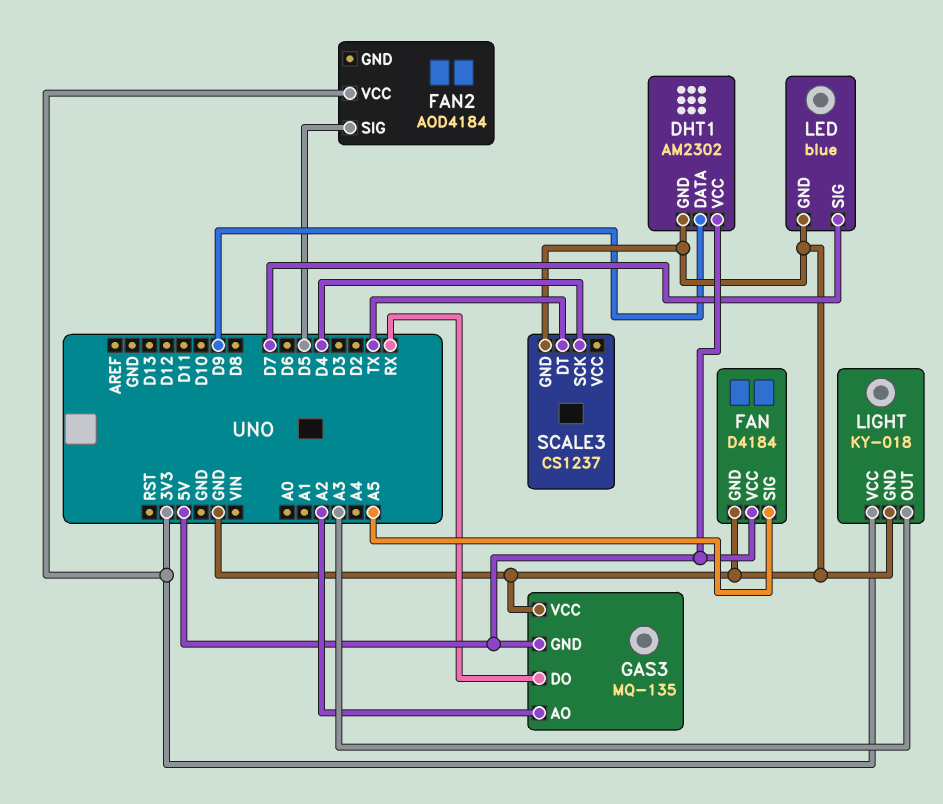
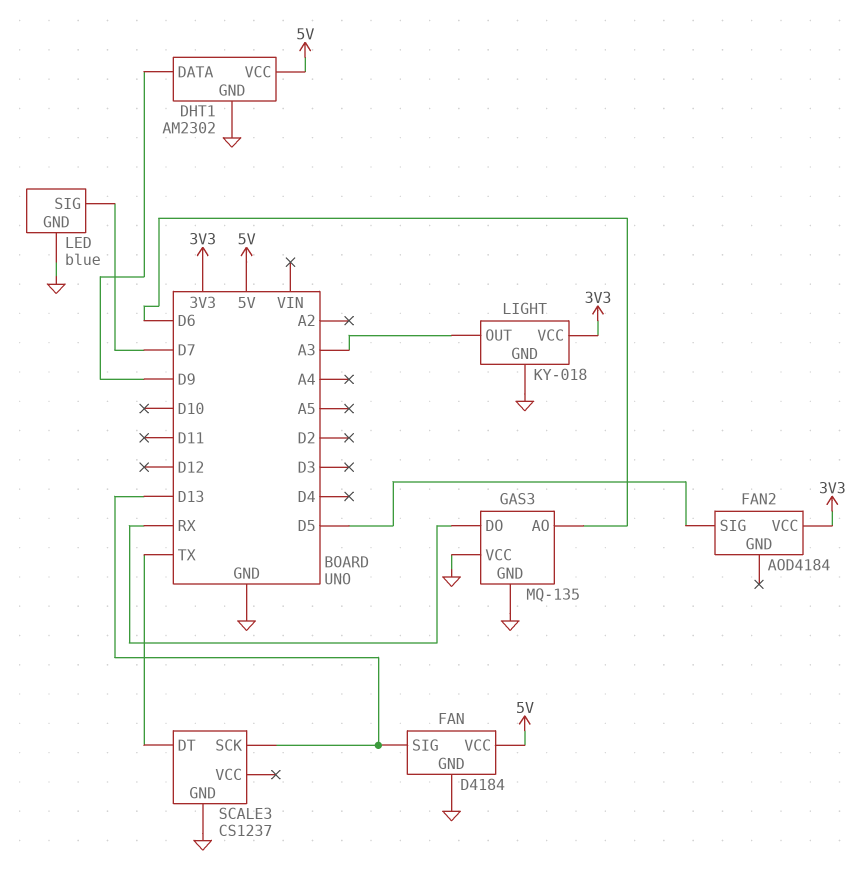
FAN pin SIG: A5 -> D13
GAS3 pin AO: A2 -> D6
GAS3 pin GND: 5V -> GND
SCALE3 pin SCK: D4 -> D13

